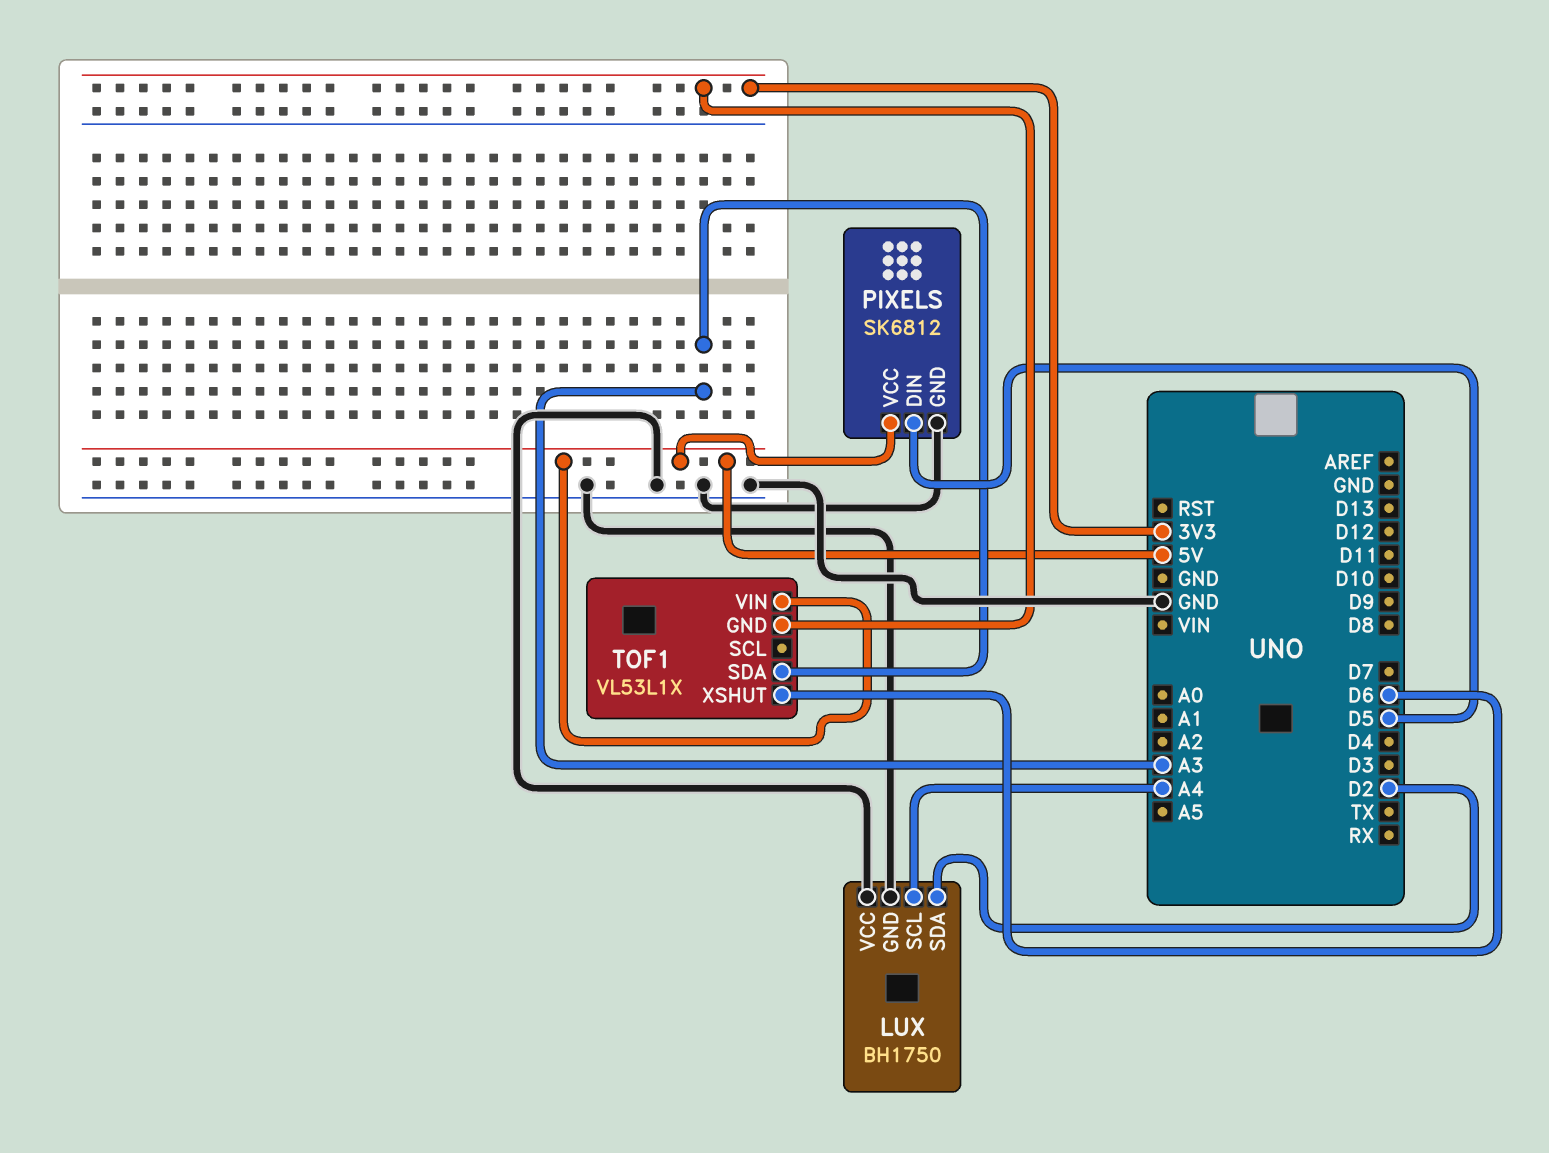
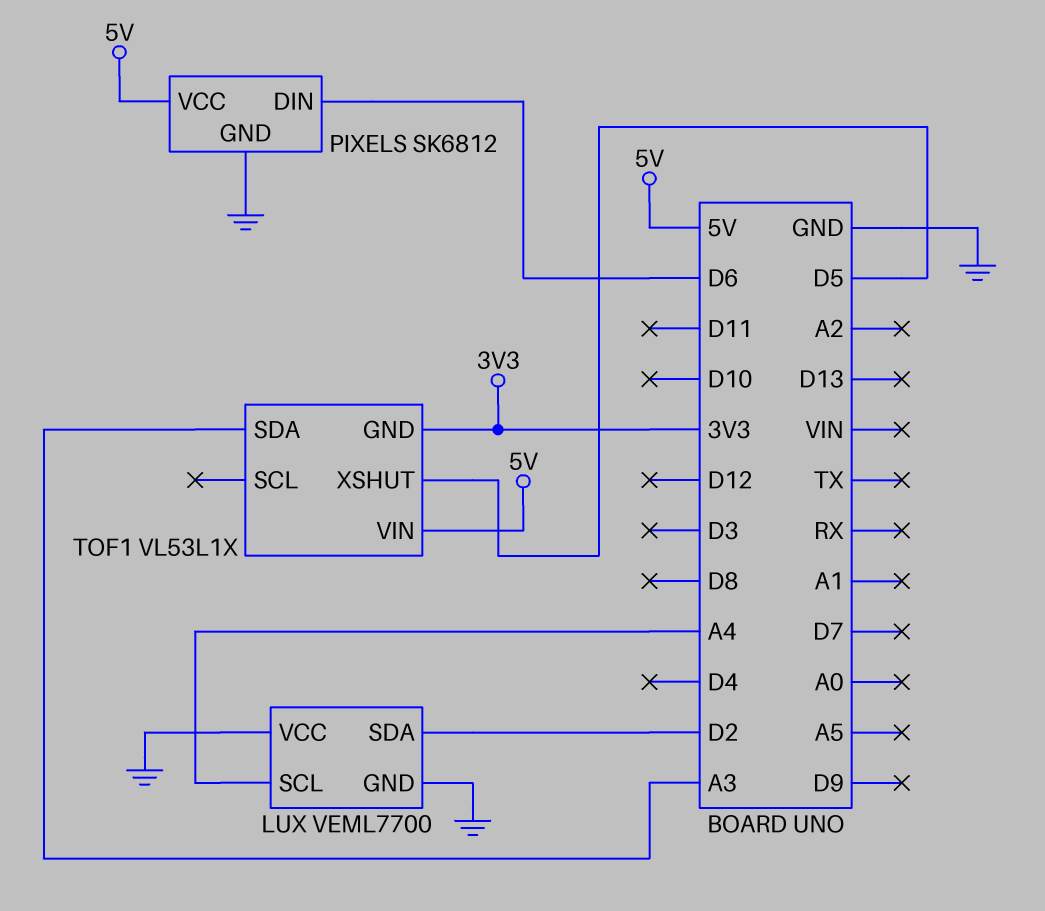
LUX: BH1750 -> VEML7700
PIXELS pin DIN: D5 -> D6
TOF1 pin XSHUT: D6 -> D5

